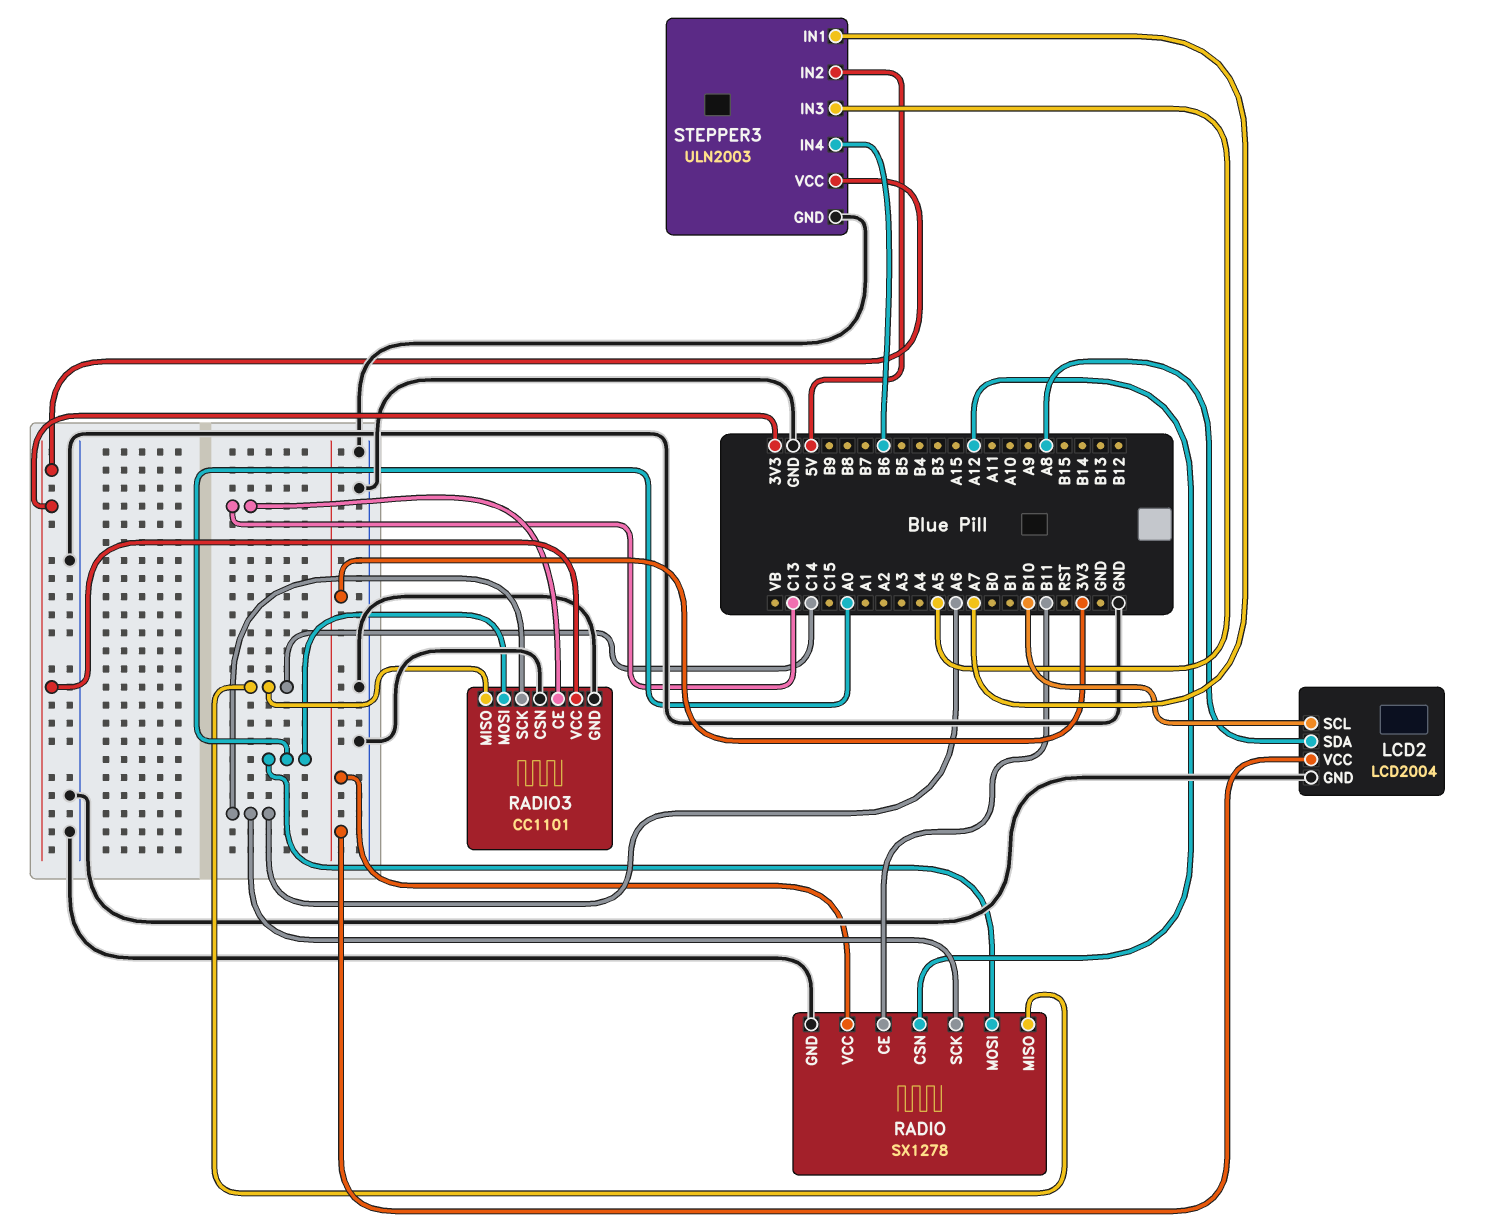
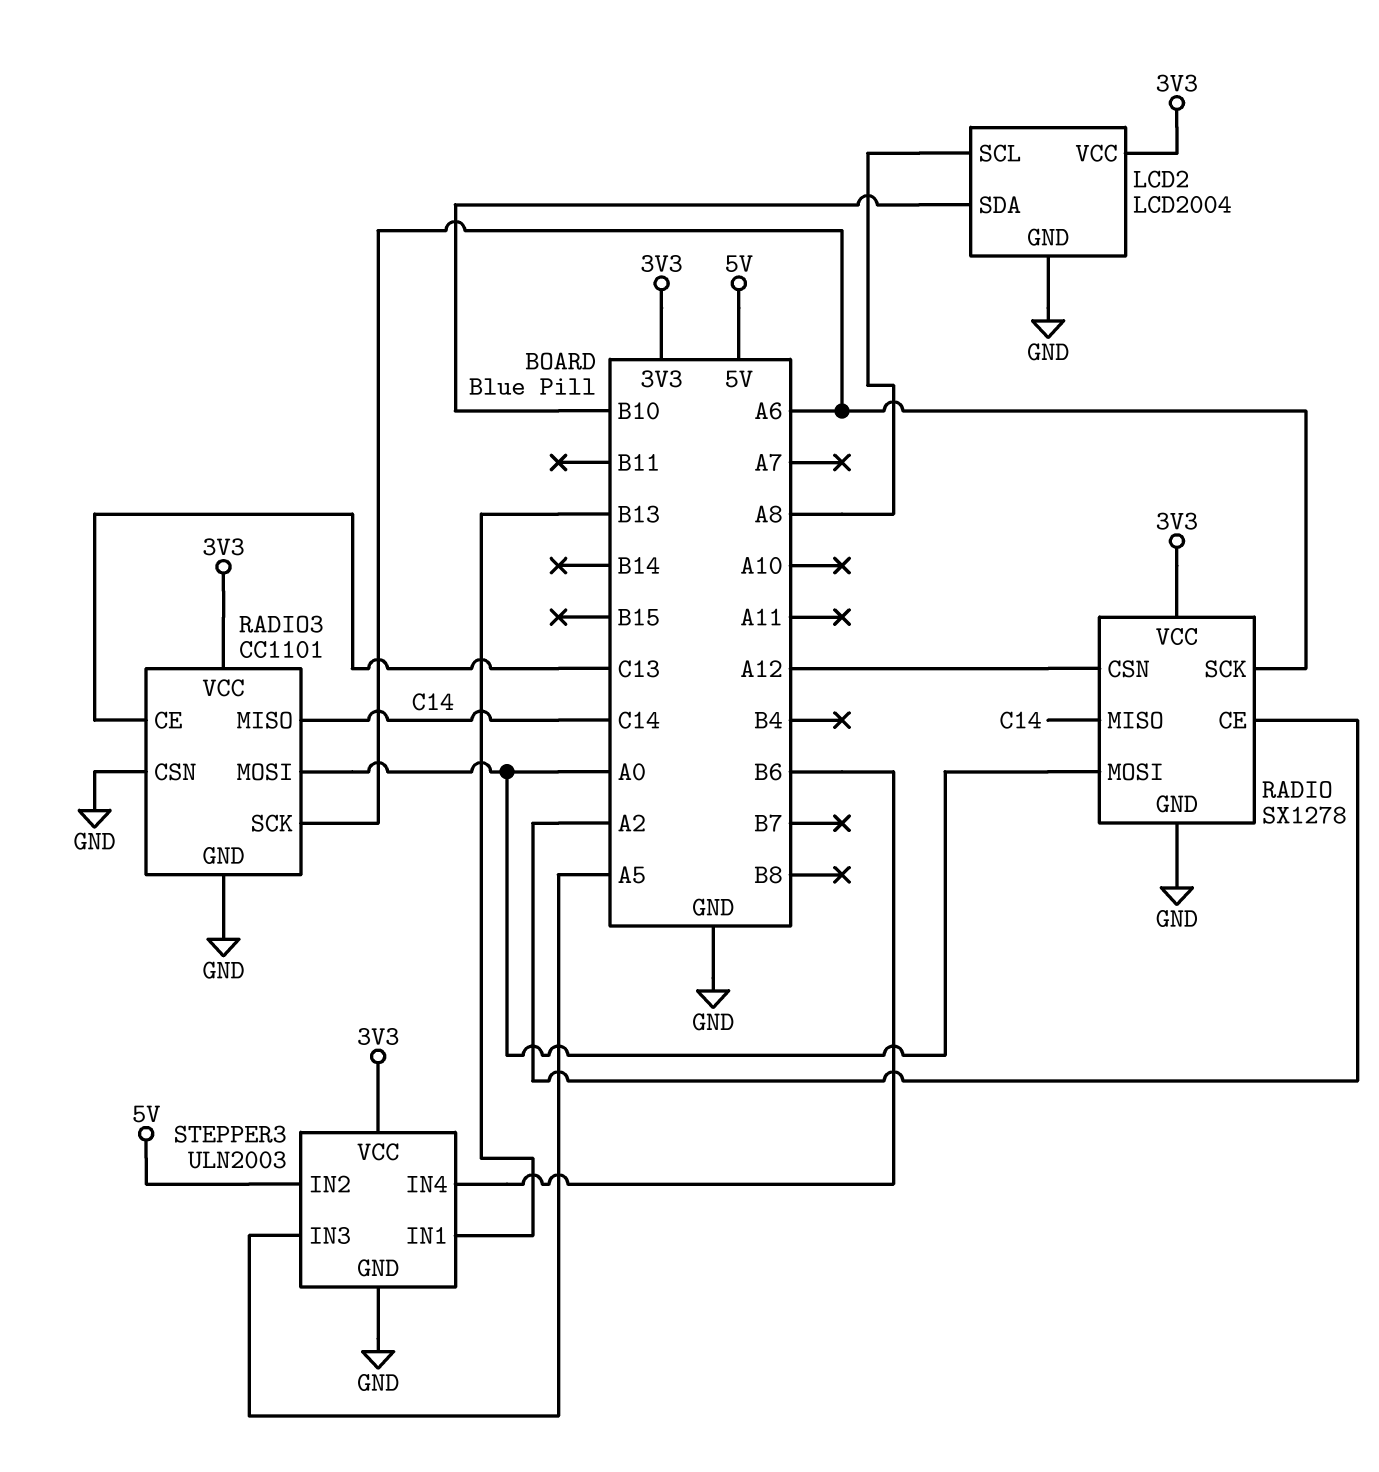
LCD2 pin SCL: B10 -> A8
LCD2 pin SDA: A8 -> B10
RADIO pin CE: B11 -> A2
STEPPER3 pin IN1: A7 -> B13

